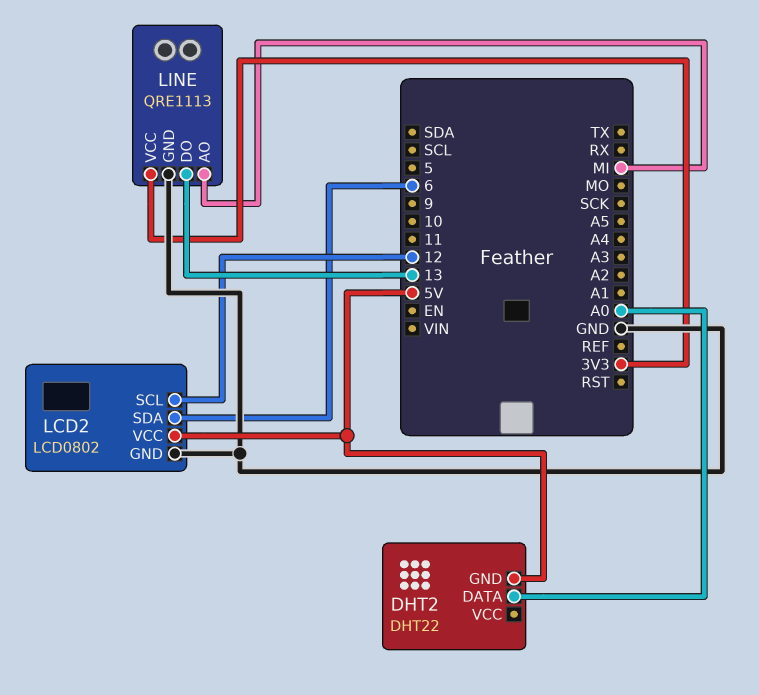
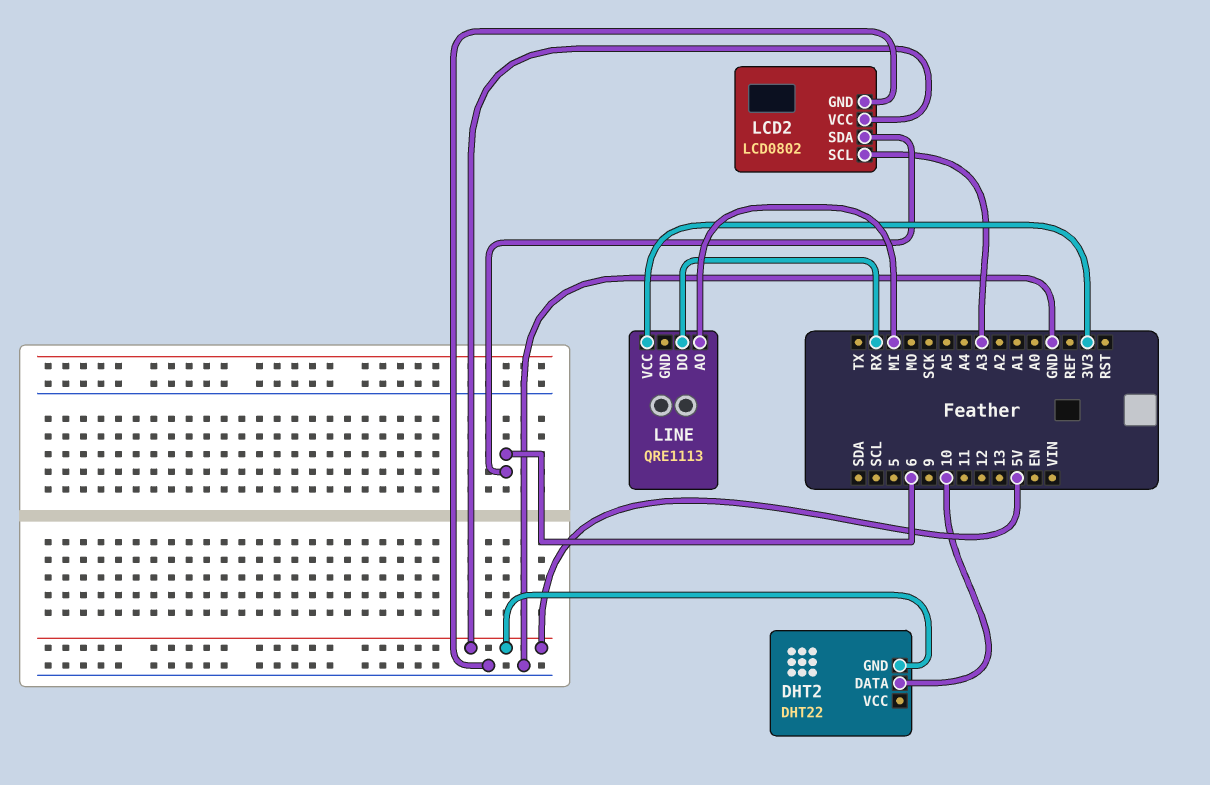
DHT2 pin DATA: A0 -> 10
LCD2 pin SCL: 12 -> A3
LINE pin DO: 13 -> RX
LINE pin GND: GND -> none

